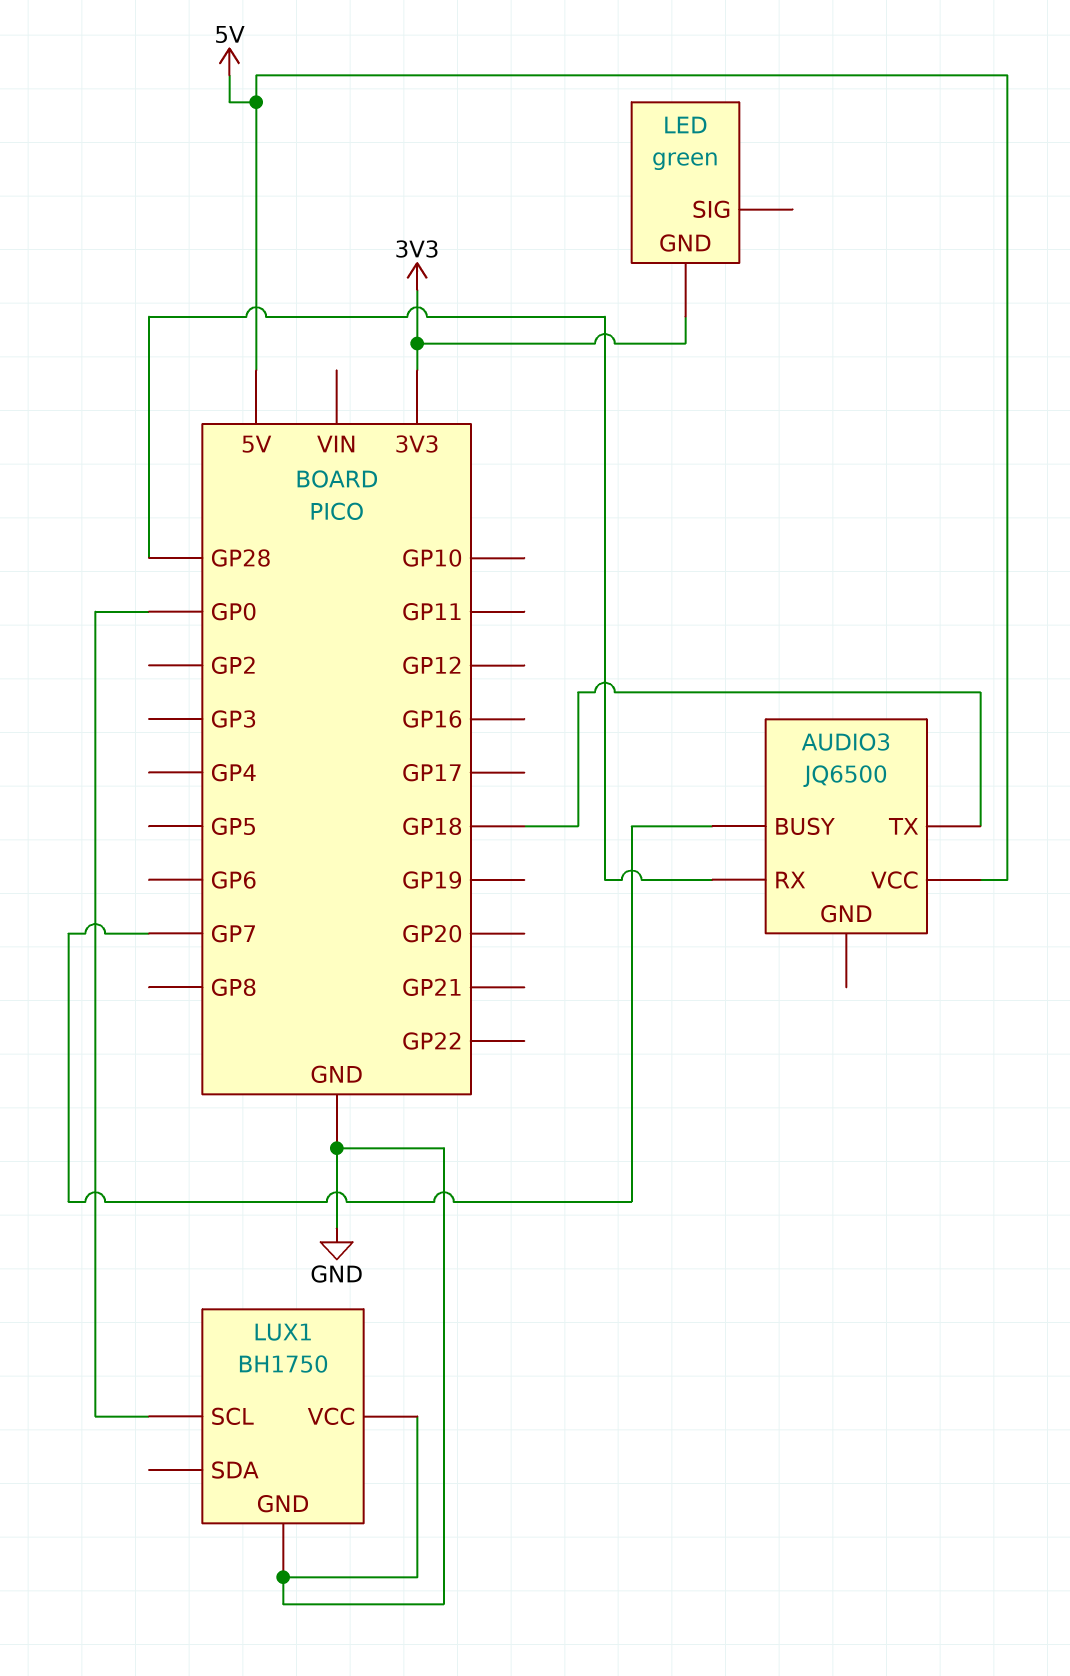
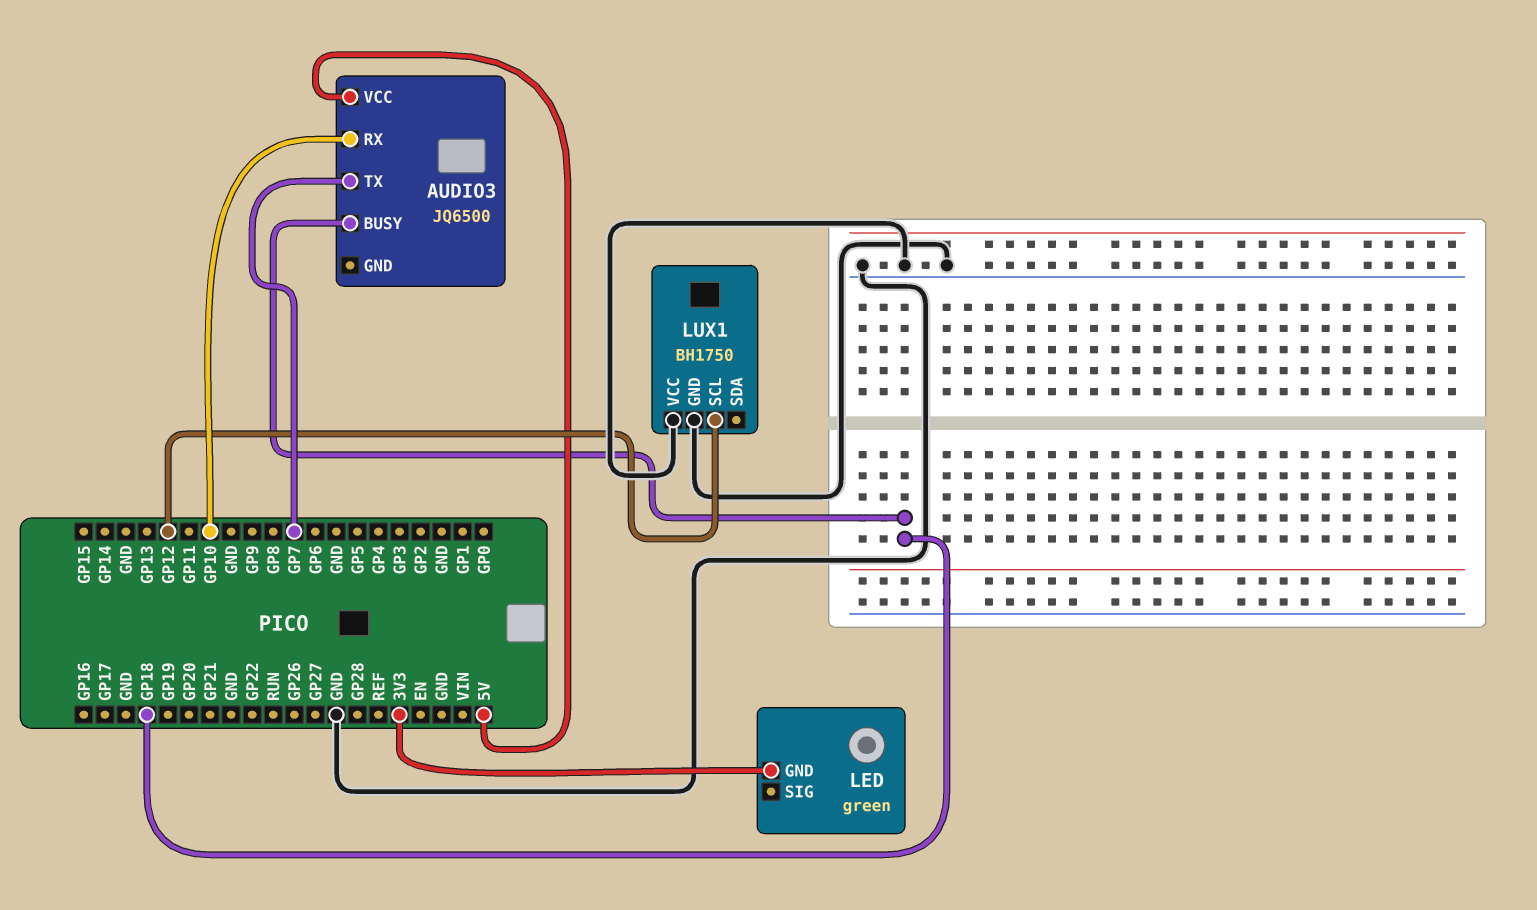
AUDIO3 pin BUSY: GP7 -> GP18
AUDIO3 pin RX: GP28 -> GP10
AUDIO3 pin TX: GP18 -> GP7
LUX1 pin SCL: GP0 -> GP12

